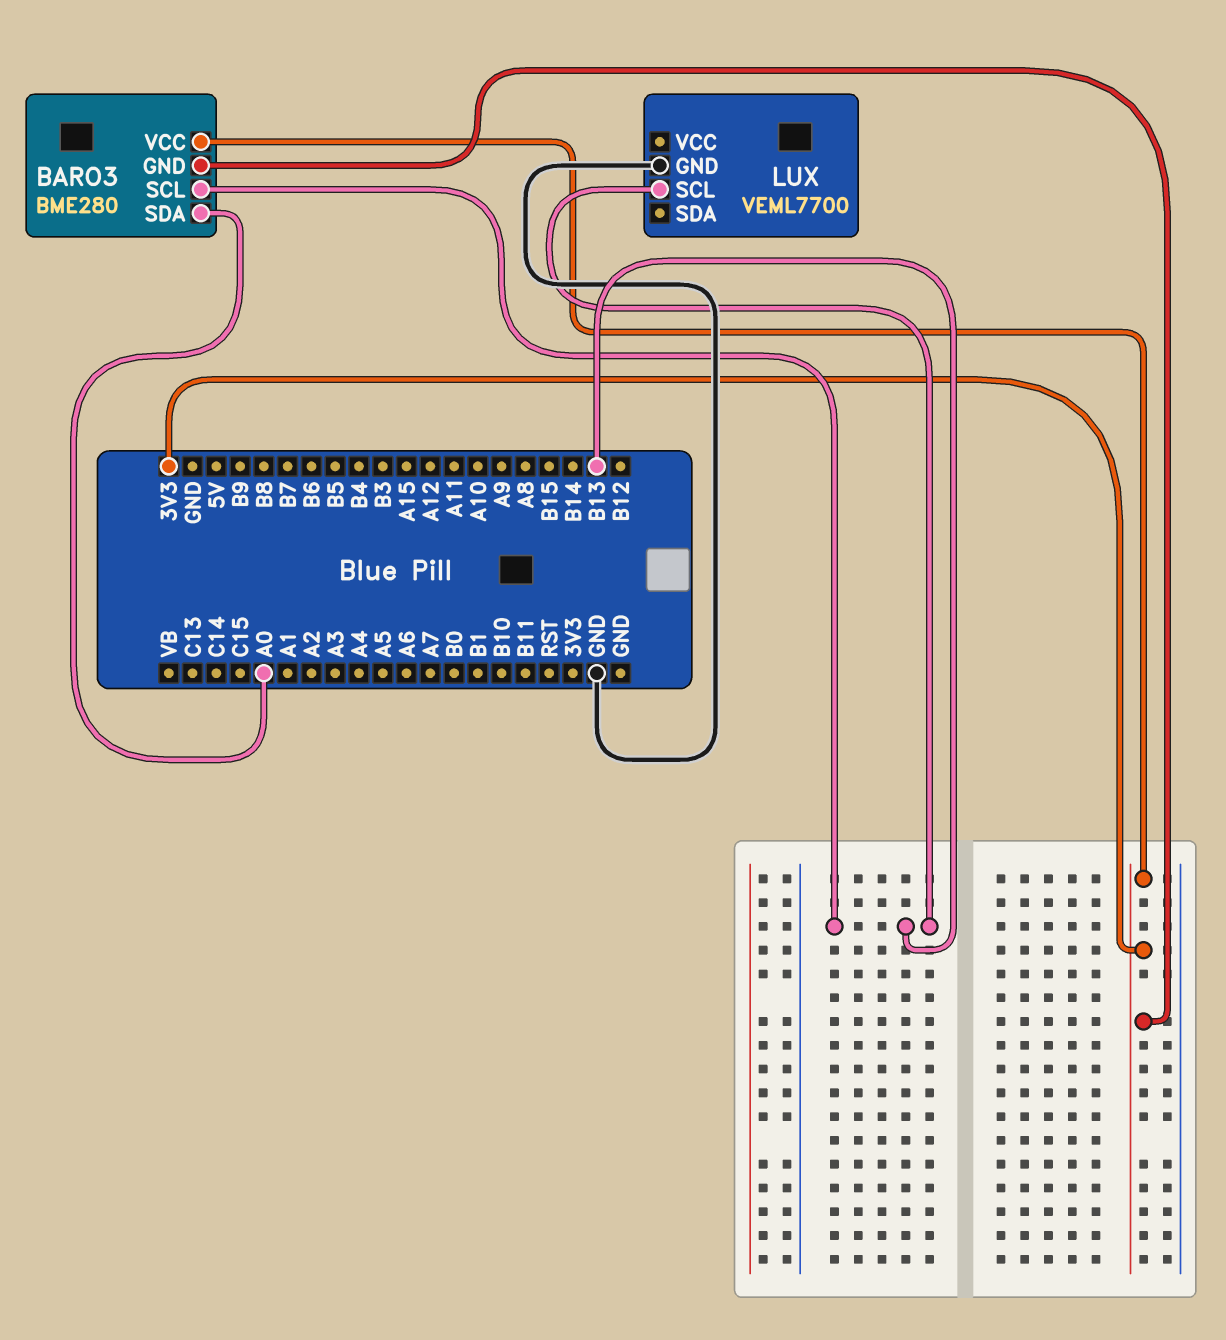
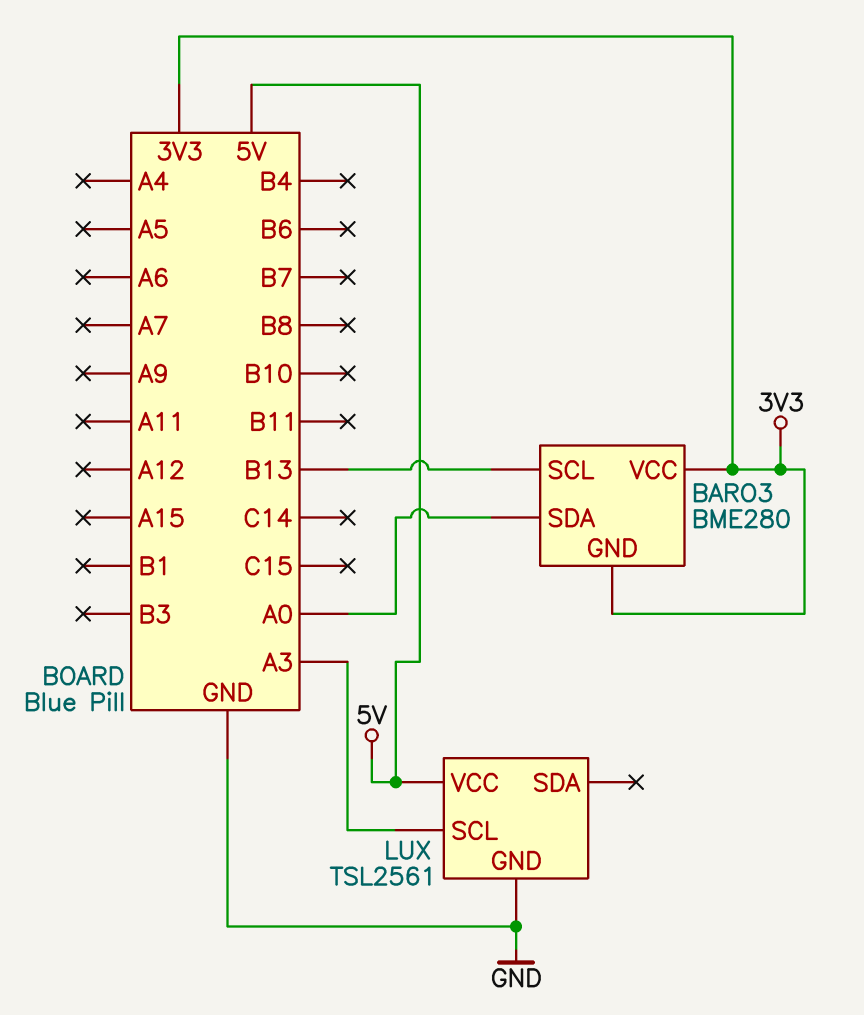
LUX: VEML7700 -> TSL2561
LUX pin SCL: B13 -> A3
LUX pin VCC: none -> 5V

